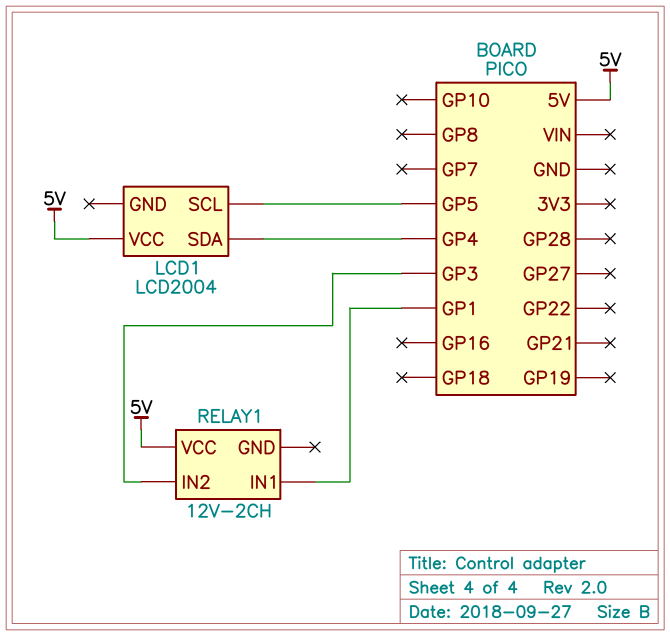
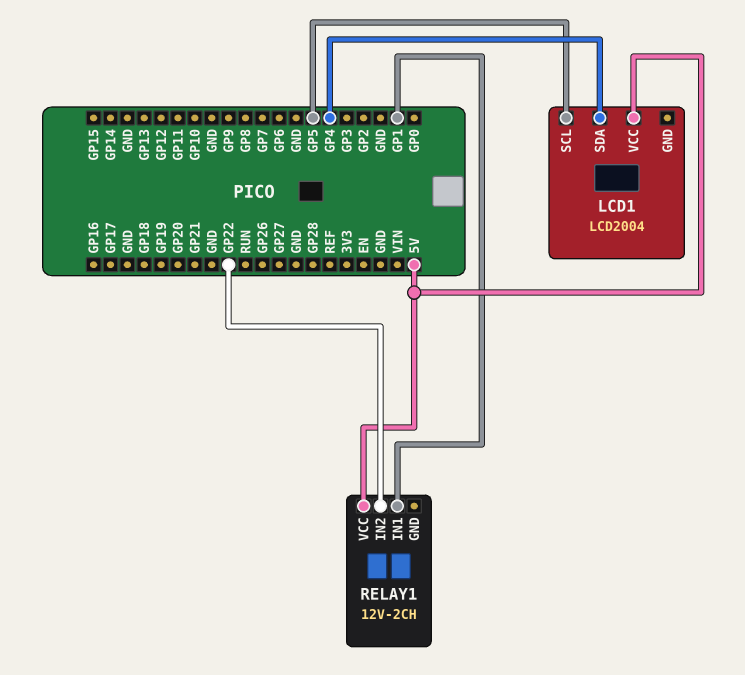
RELAY1 pin IN2: GP3 -> GP22

